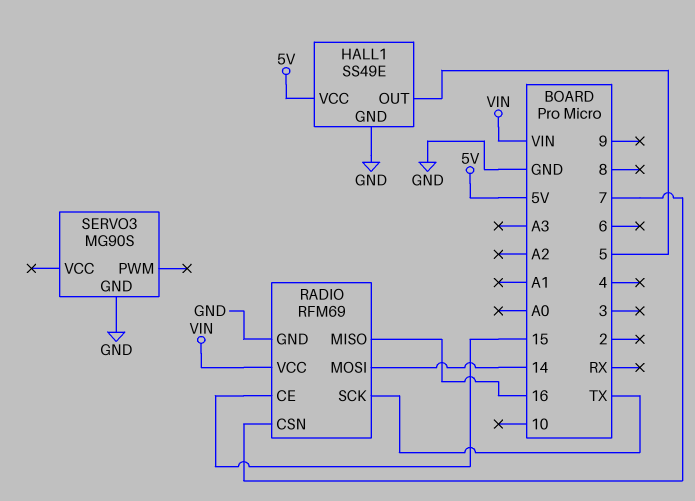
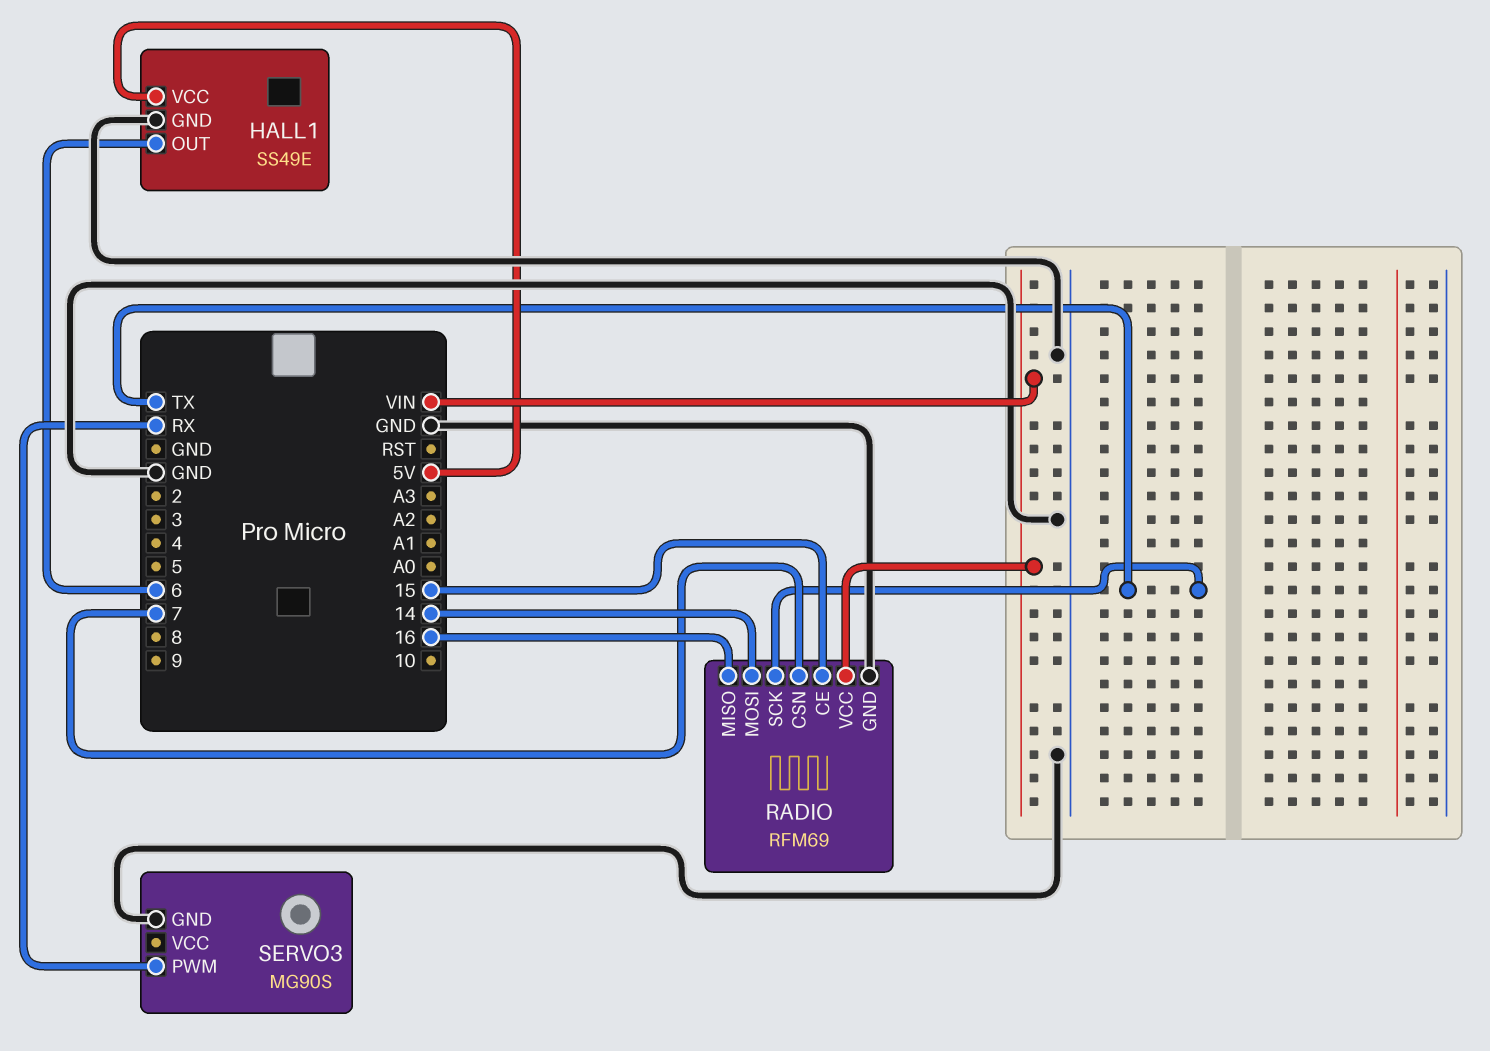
HALL1 pin OUT: 5 -> 6
SERVO3 pin PWM: none -> RX

